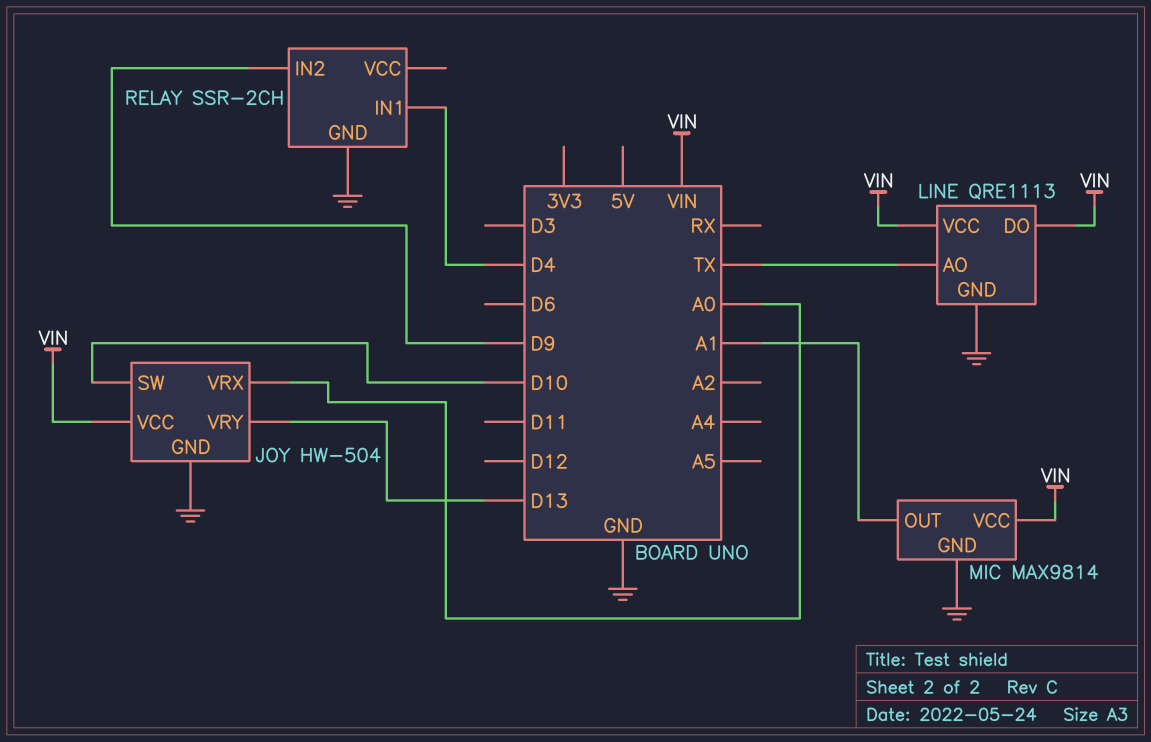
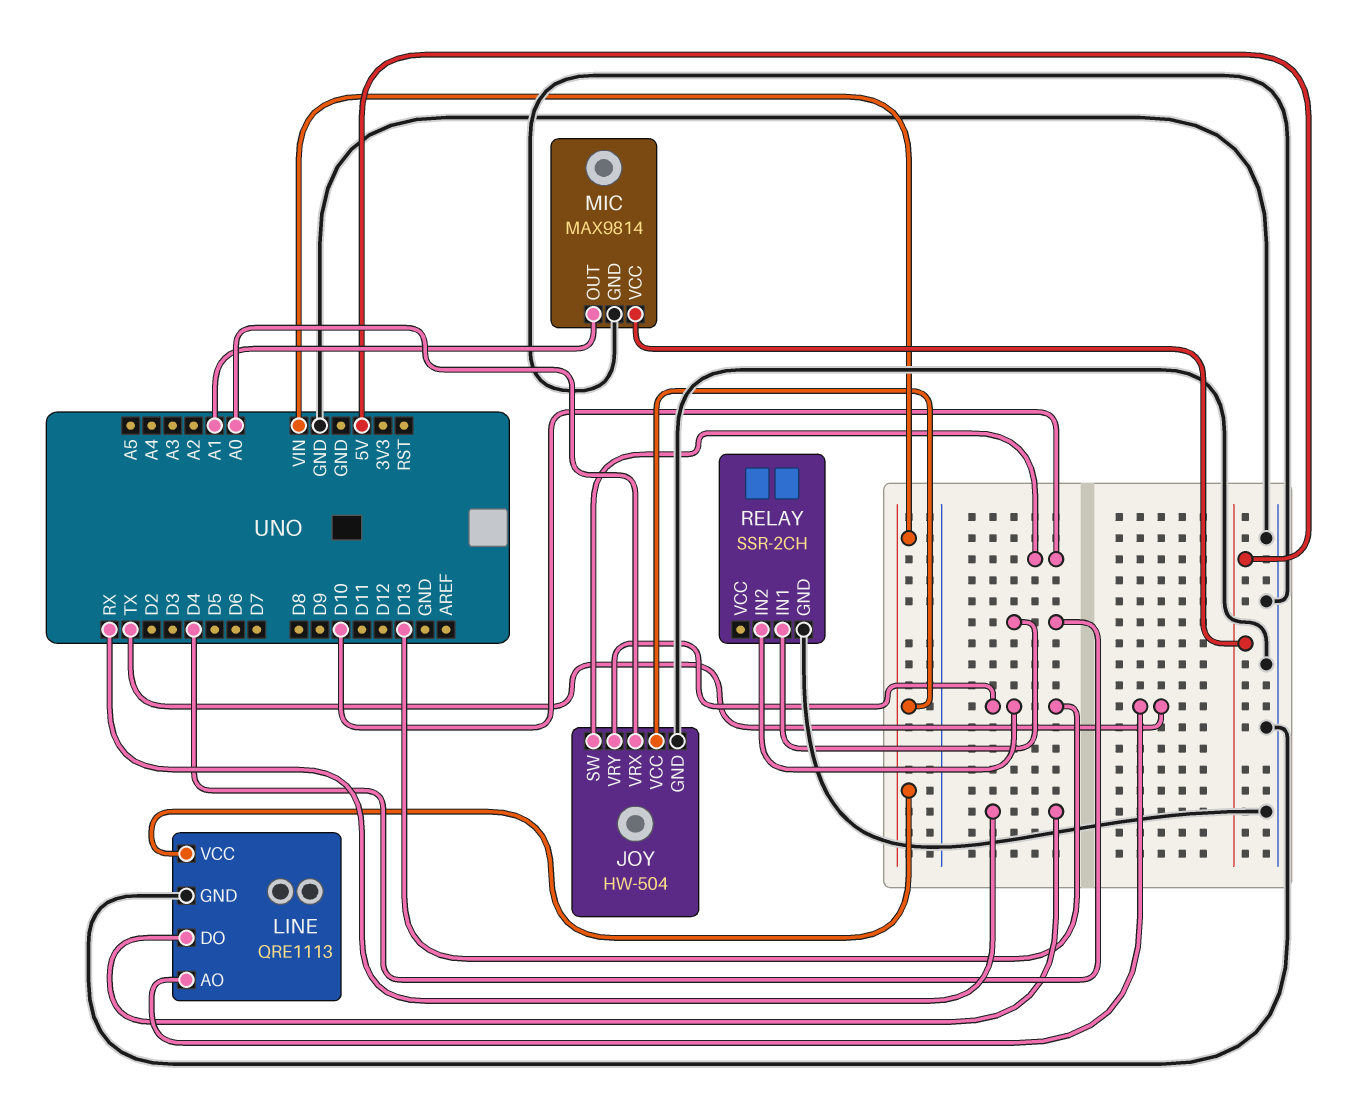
LINE pin DO: VIN -> RX
MIC pin VCC: VIN -> 5V
RELAY pin IN2: D9 -> D13

